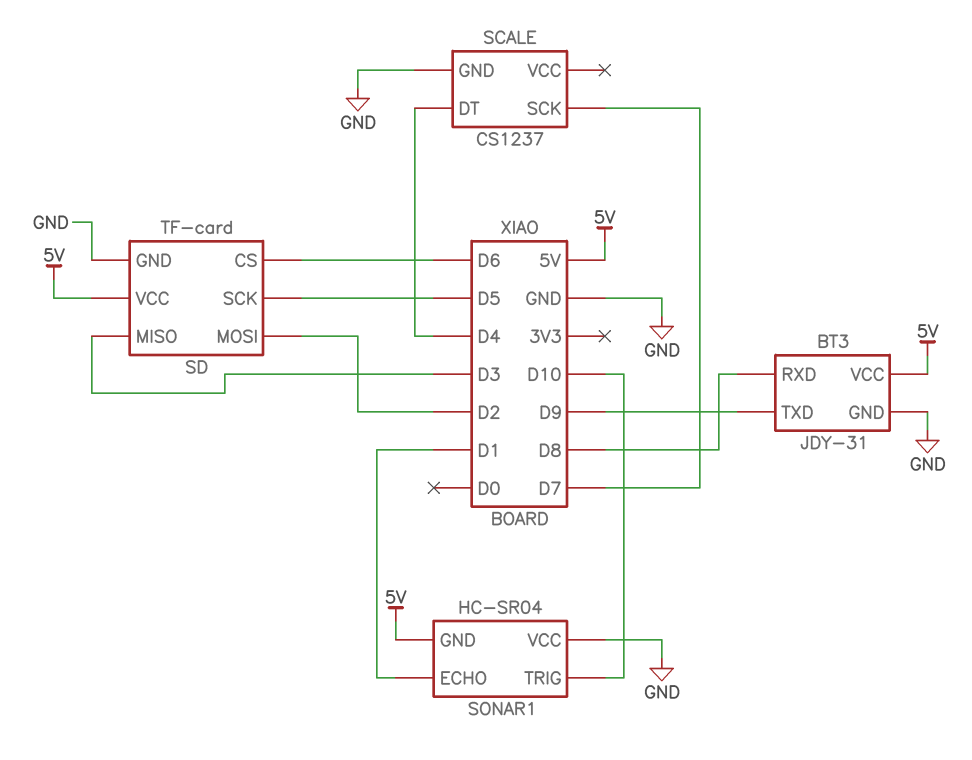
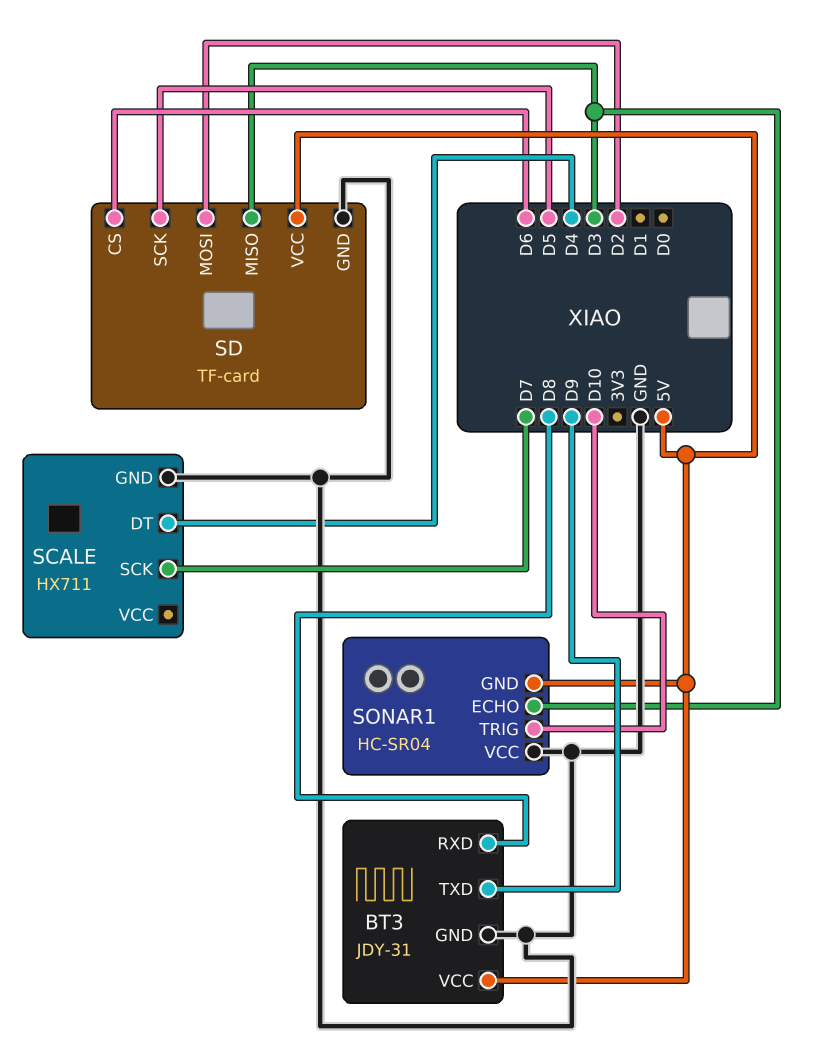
SCALE: CS1237 -> HX711
SONAR1 pin ECHO: D1 -> D3

